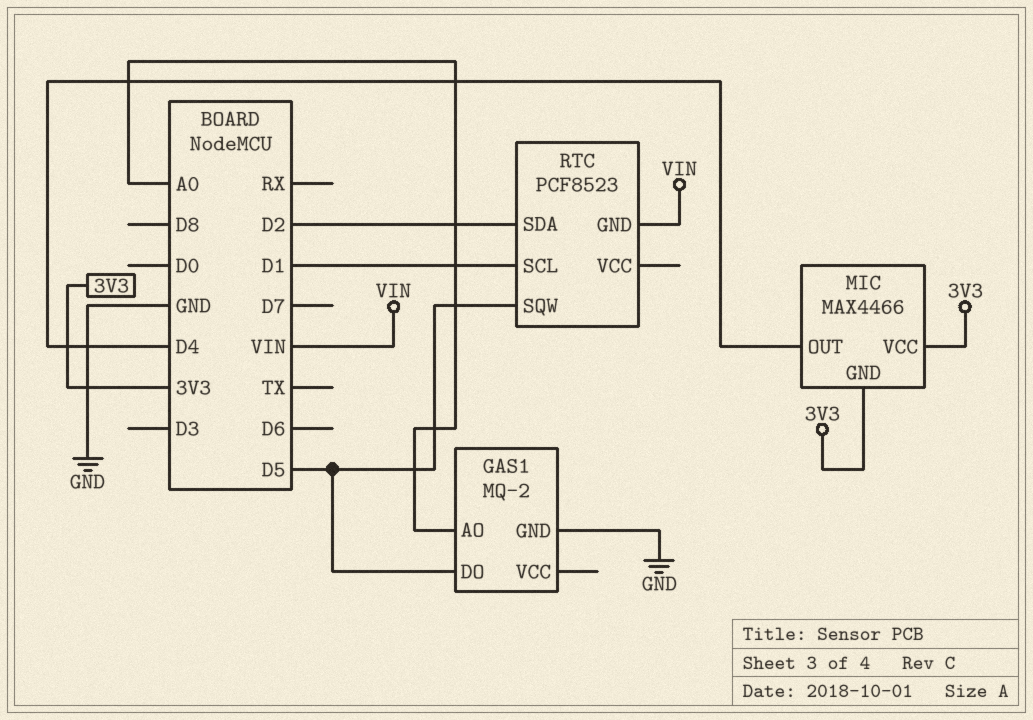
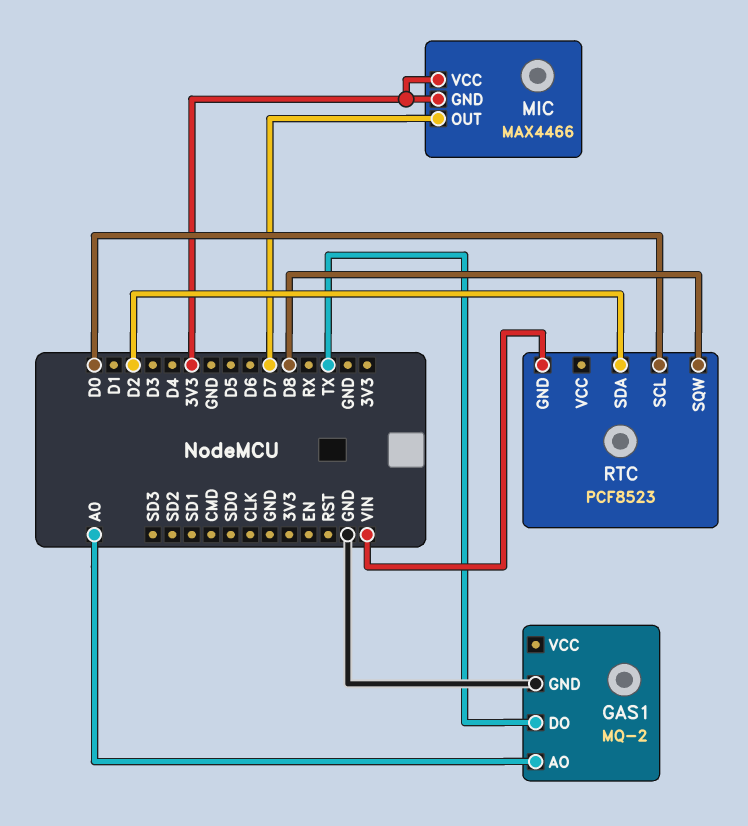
GAS1 pin DO: D5 -> TX
MIC pin OUT: D4 -> D7
RTC pin SCL: D1 -> D0
RTC pin SQW: D5 -> D8

